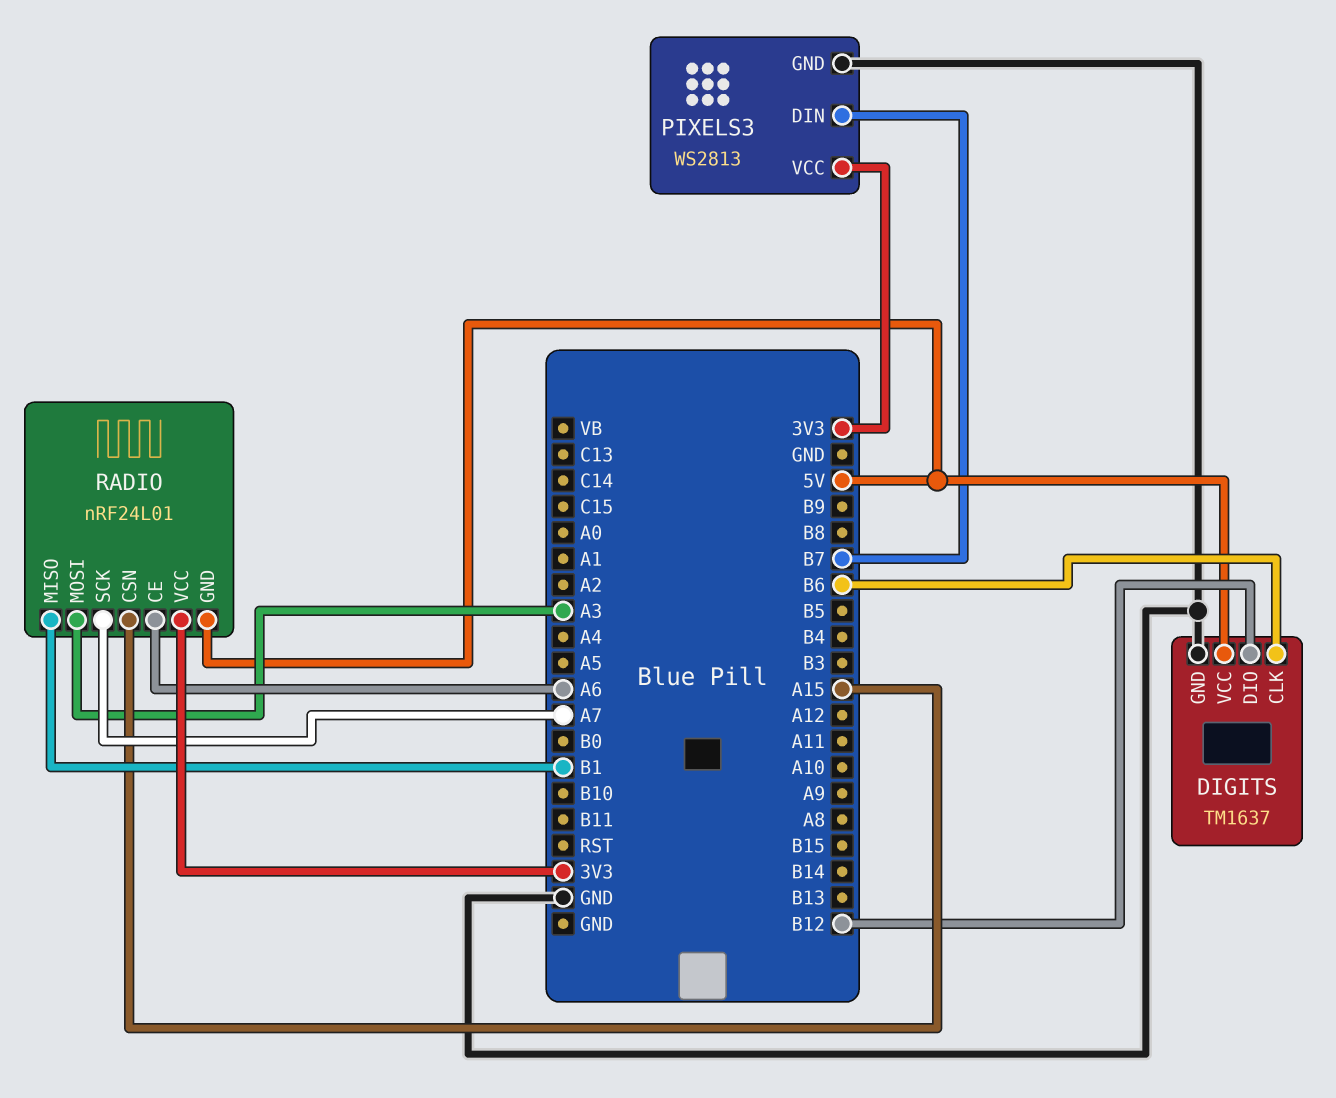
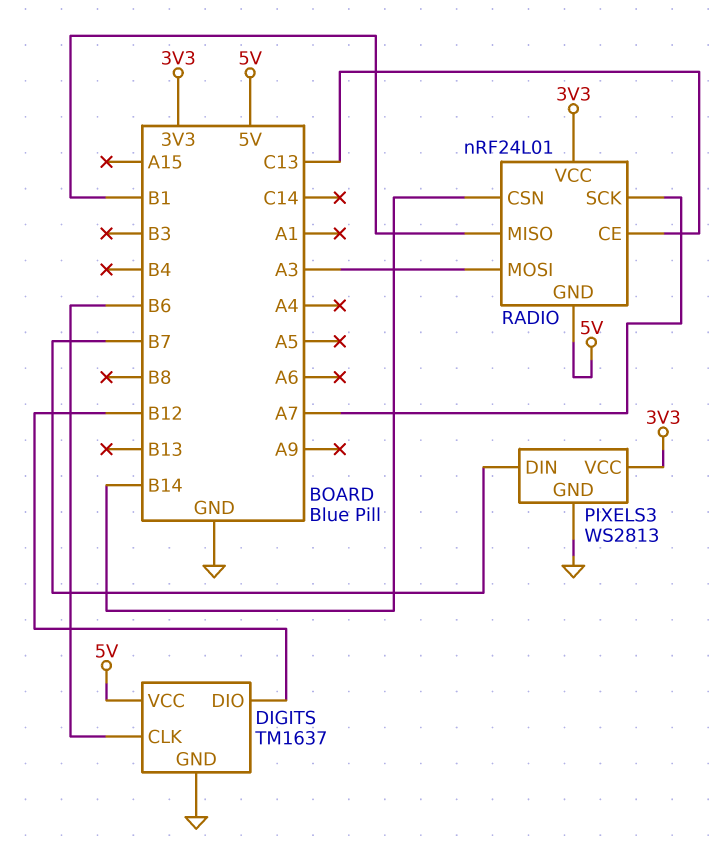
RADIO pin CE: A6 -> C13
RADIO pin CSN: A15 -> B14

